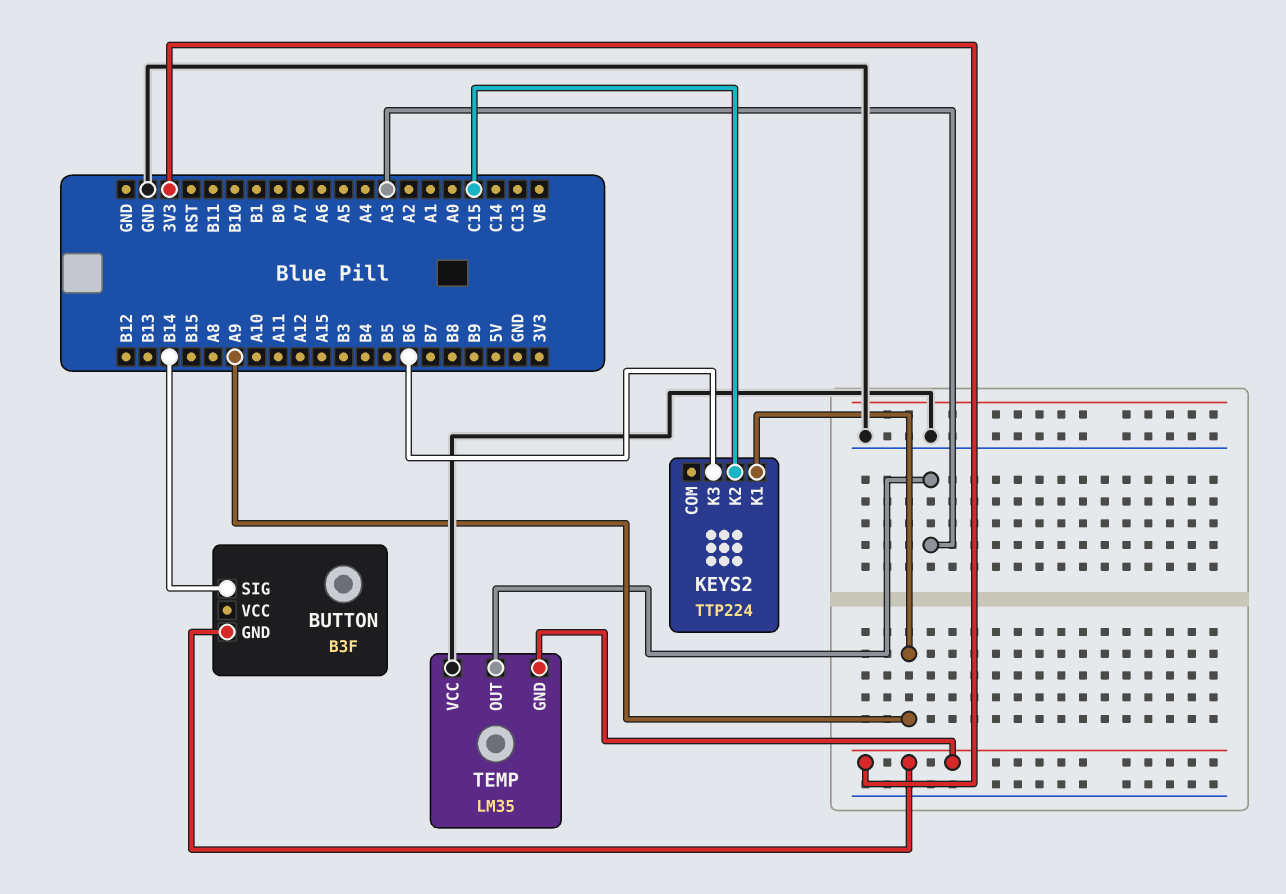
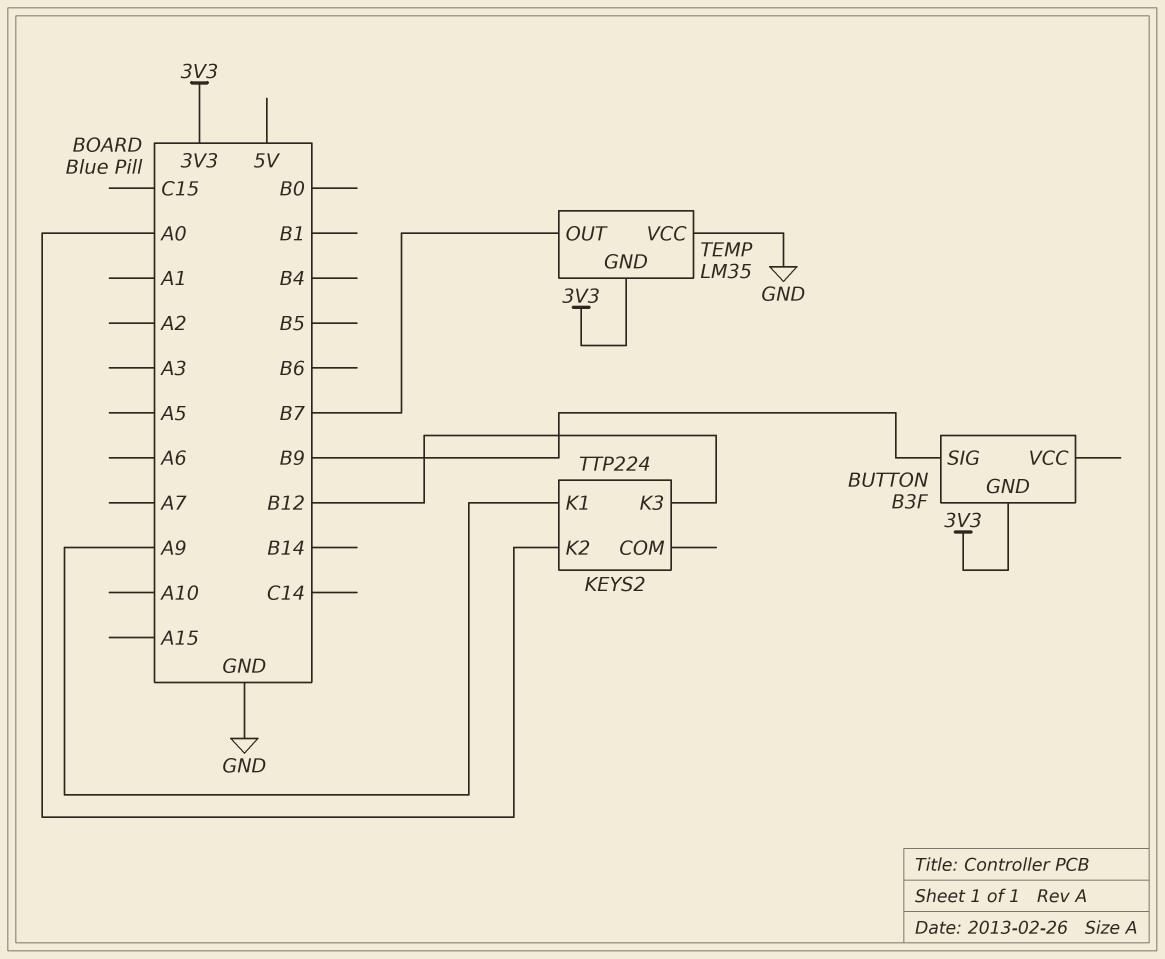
BUTTON pin SIG: B14 -> B9
KEYS2 pin K2: C15 -> A0
KEYS2 pin K3: B6 -> B12
TEMP pin OUT: A3 -> B7

